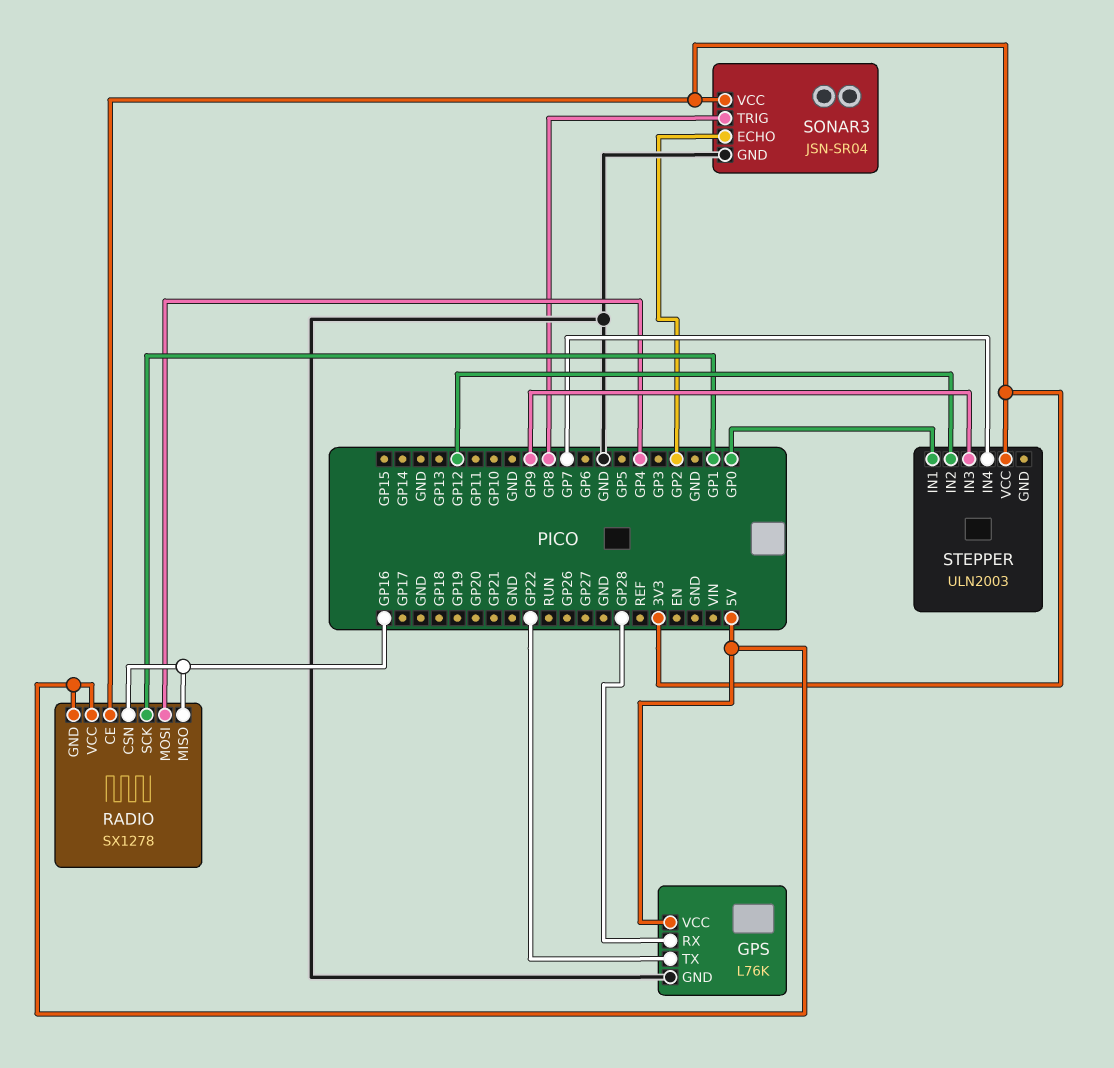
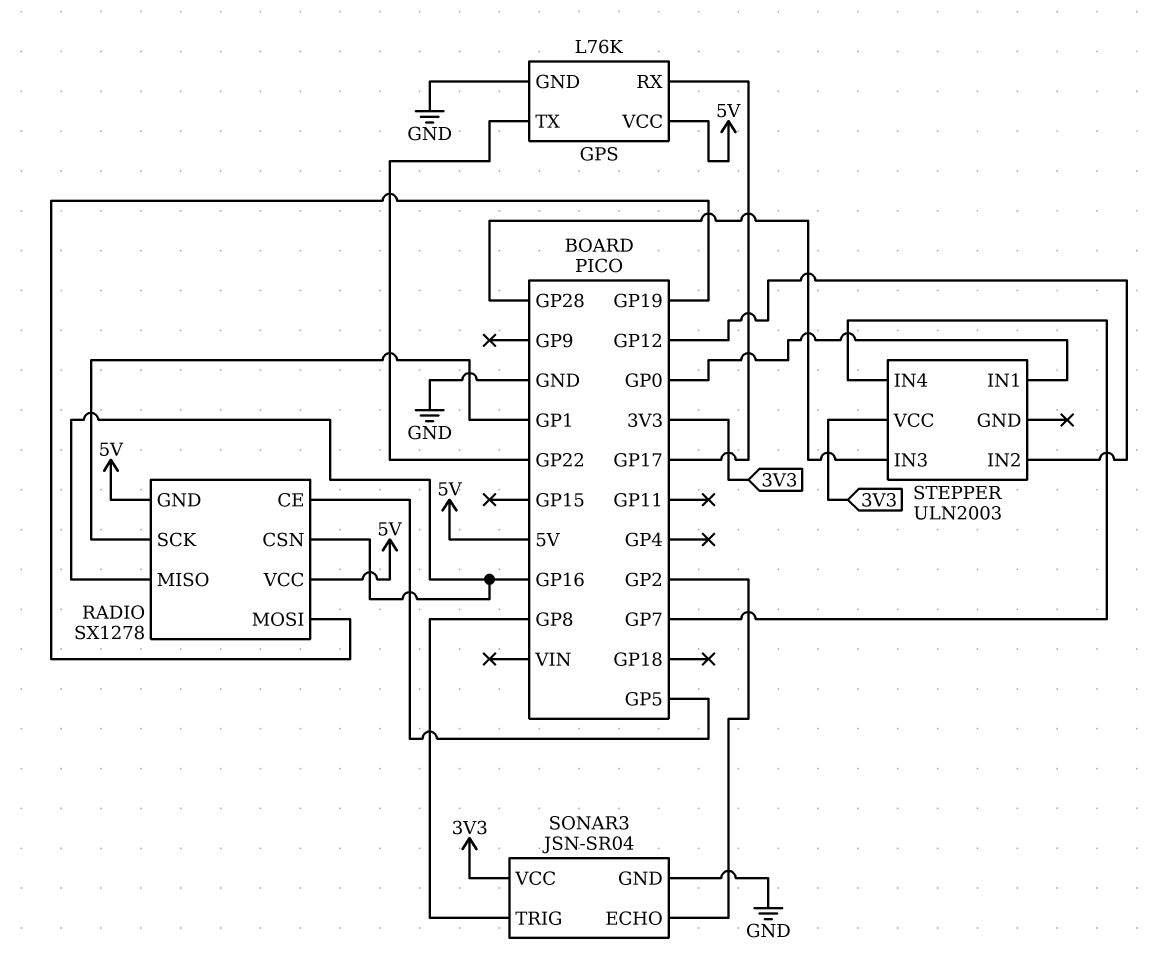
GPS pin RX: GP28 -> GP17
RADIO pin CE: 3V3 -> GP5
RADIO pin MOSI: GP4 -> GP19
STEPPER pin IN3: GP9 -> GP28

